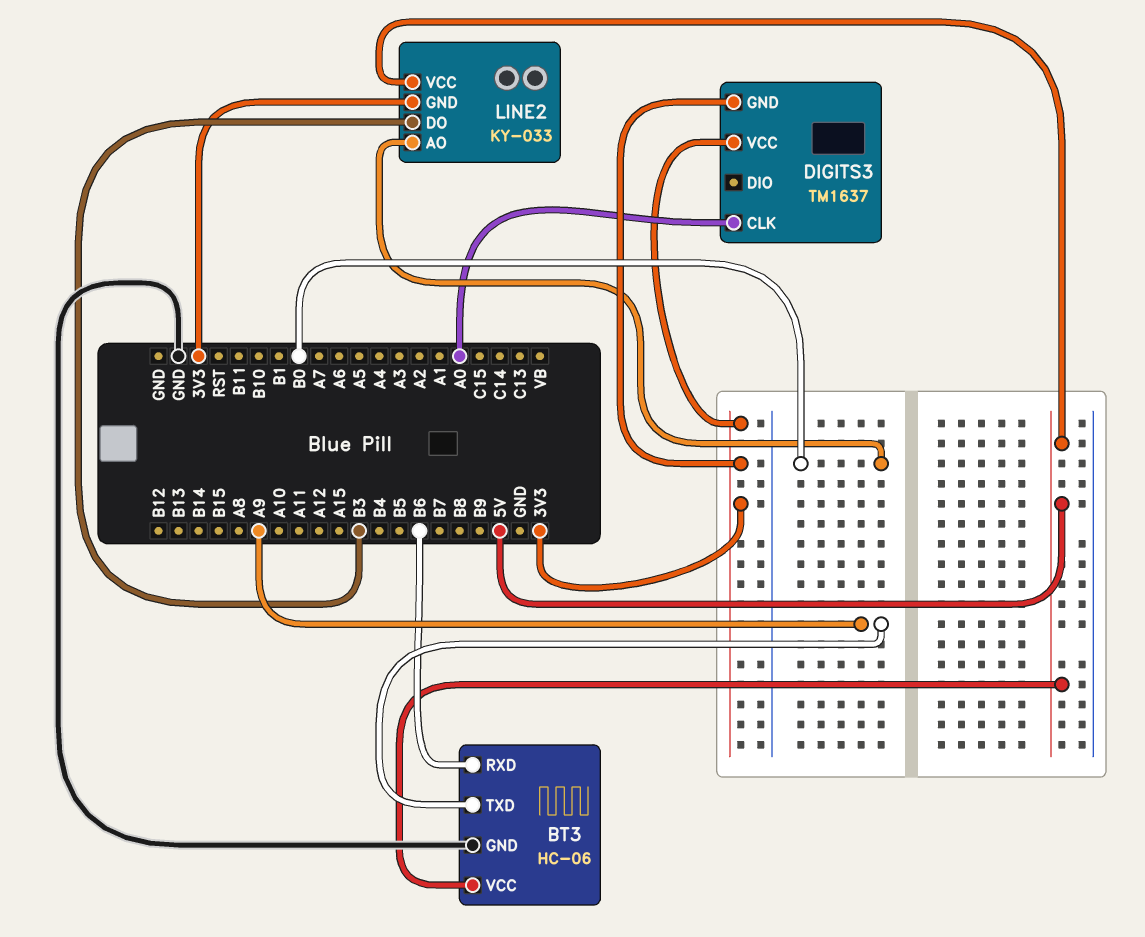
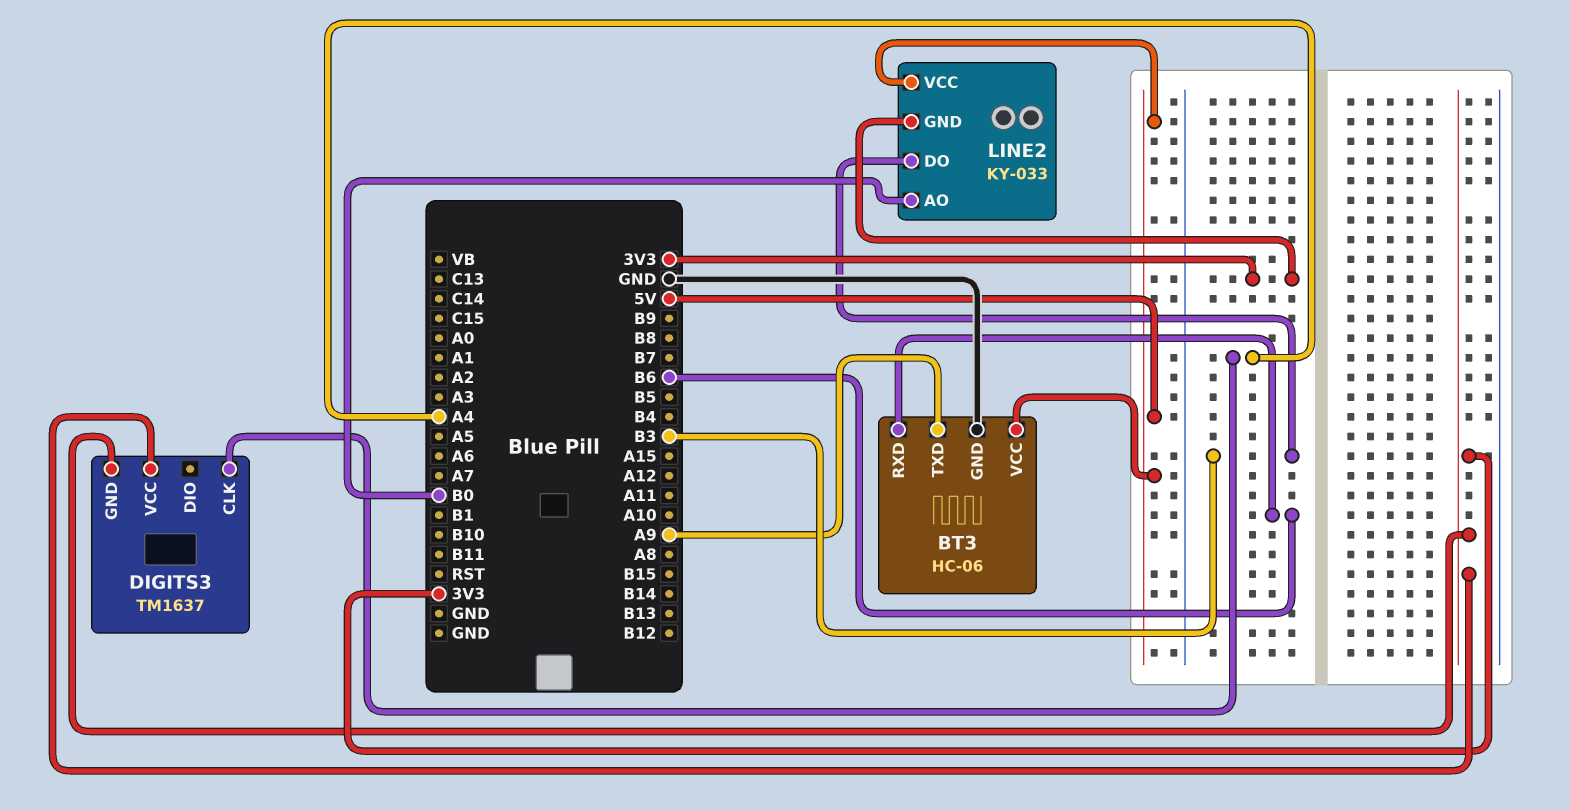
DIGITS3 pin CLK: A0 -> A4

